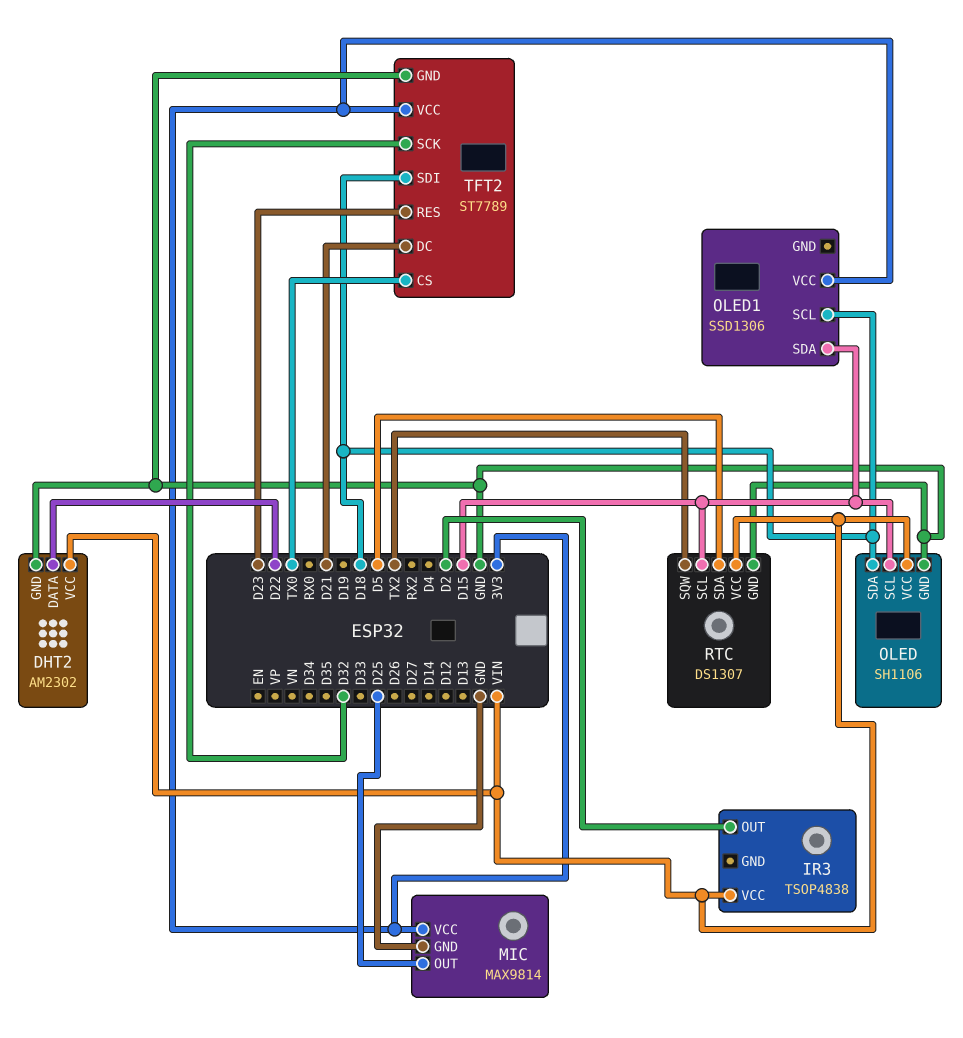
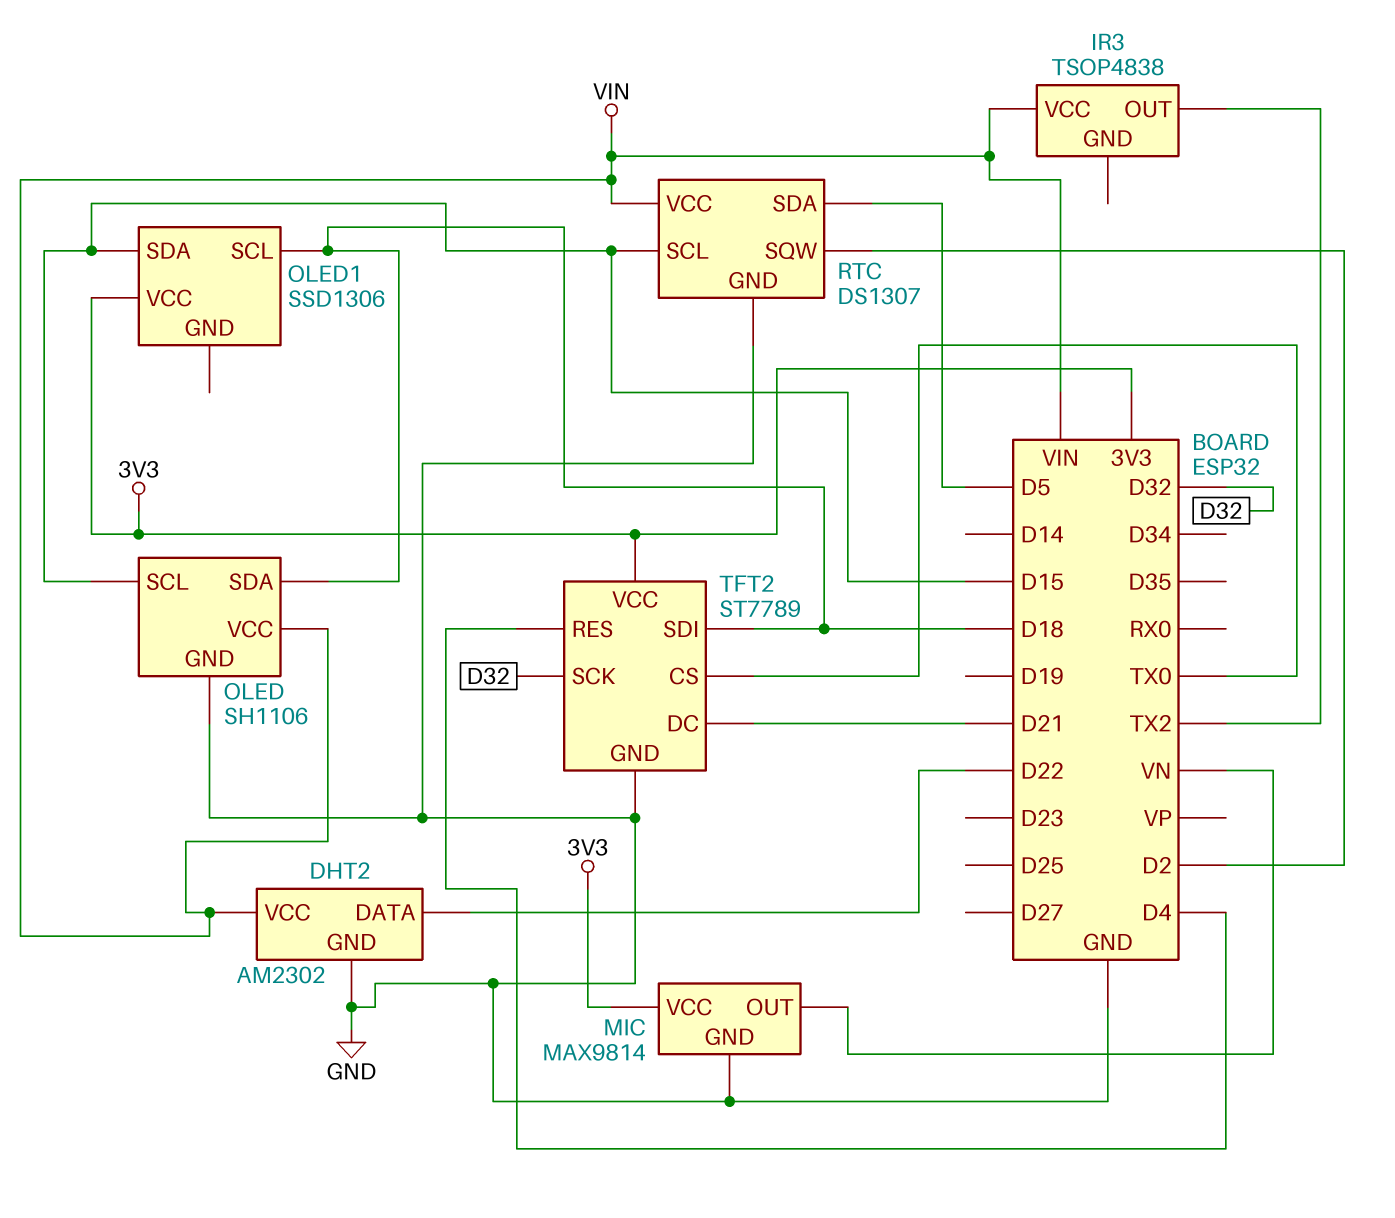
IR3 pin OUT: D2 -> TX2
MIC pin OUT: D25 -> VN
RTC pin SQW: TX2 -> D2
TFT2 pin RES: D23 -> D4

